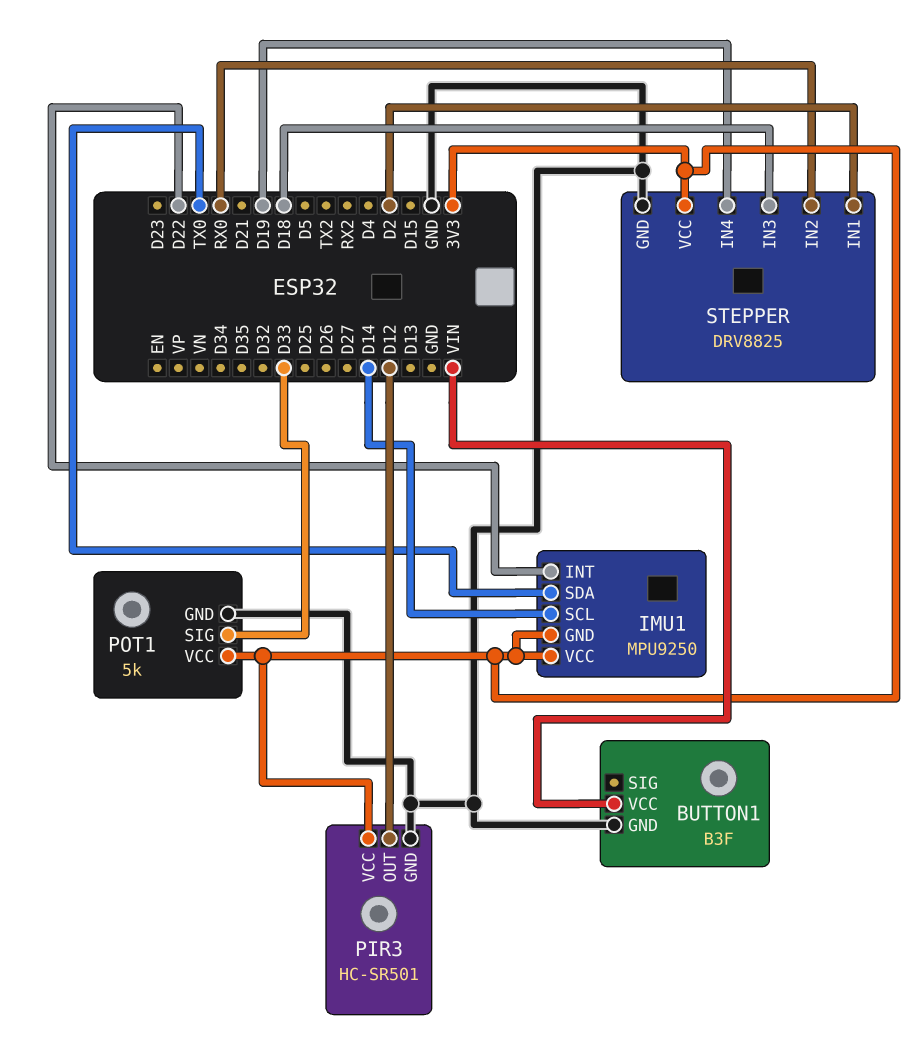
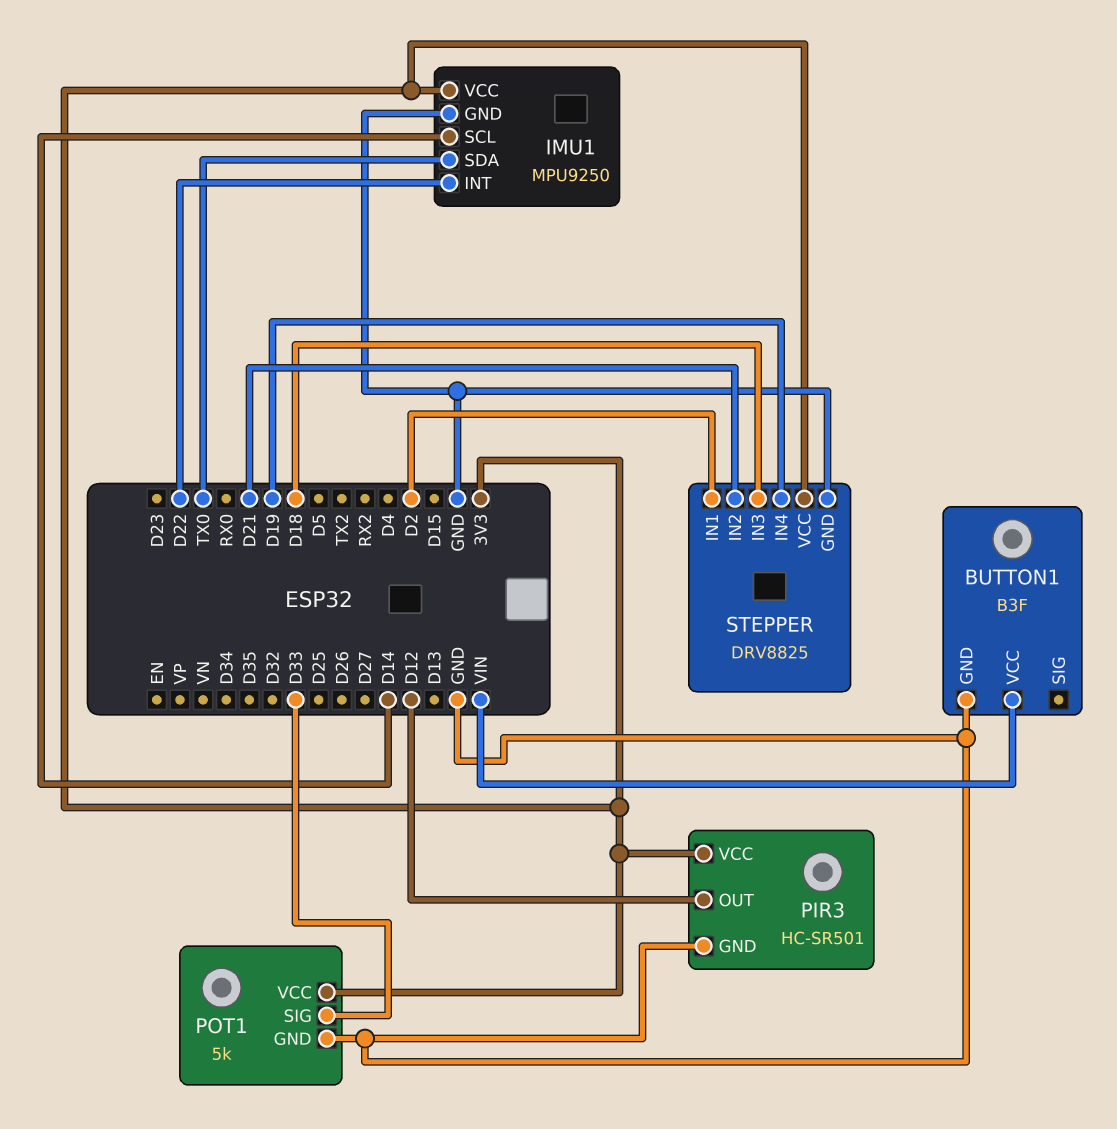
IMU1 pin GND: 3V3 -> GND
STEPPER pin IN2: RX0 -> D21

